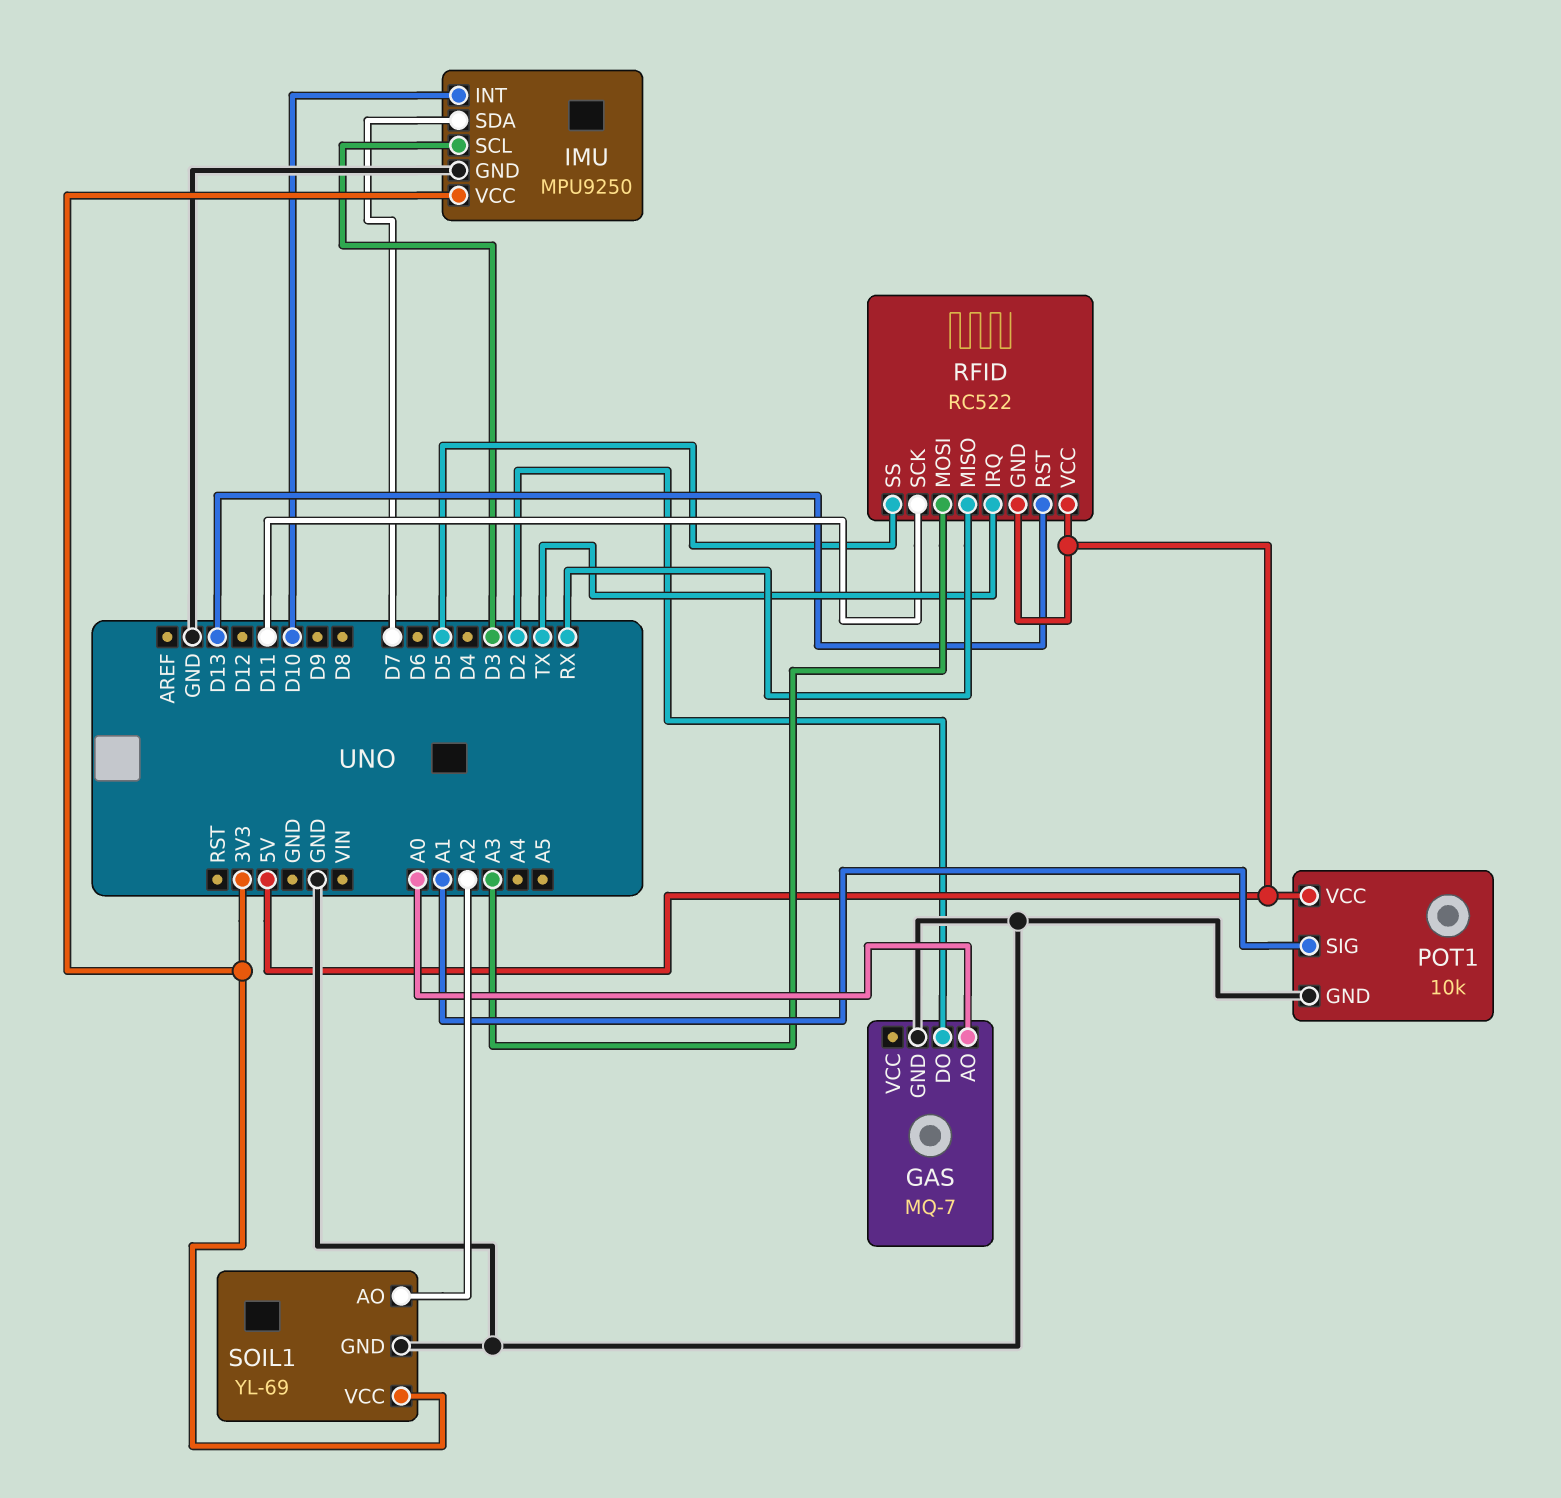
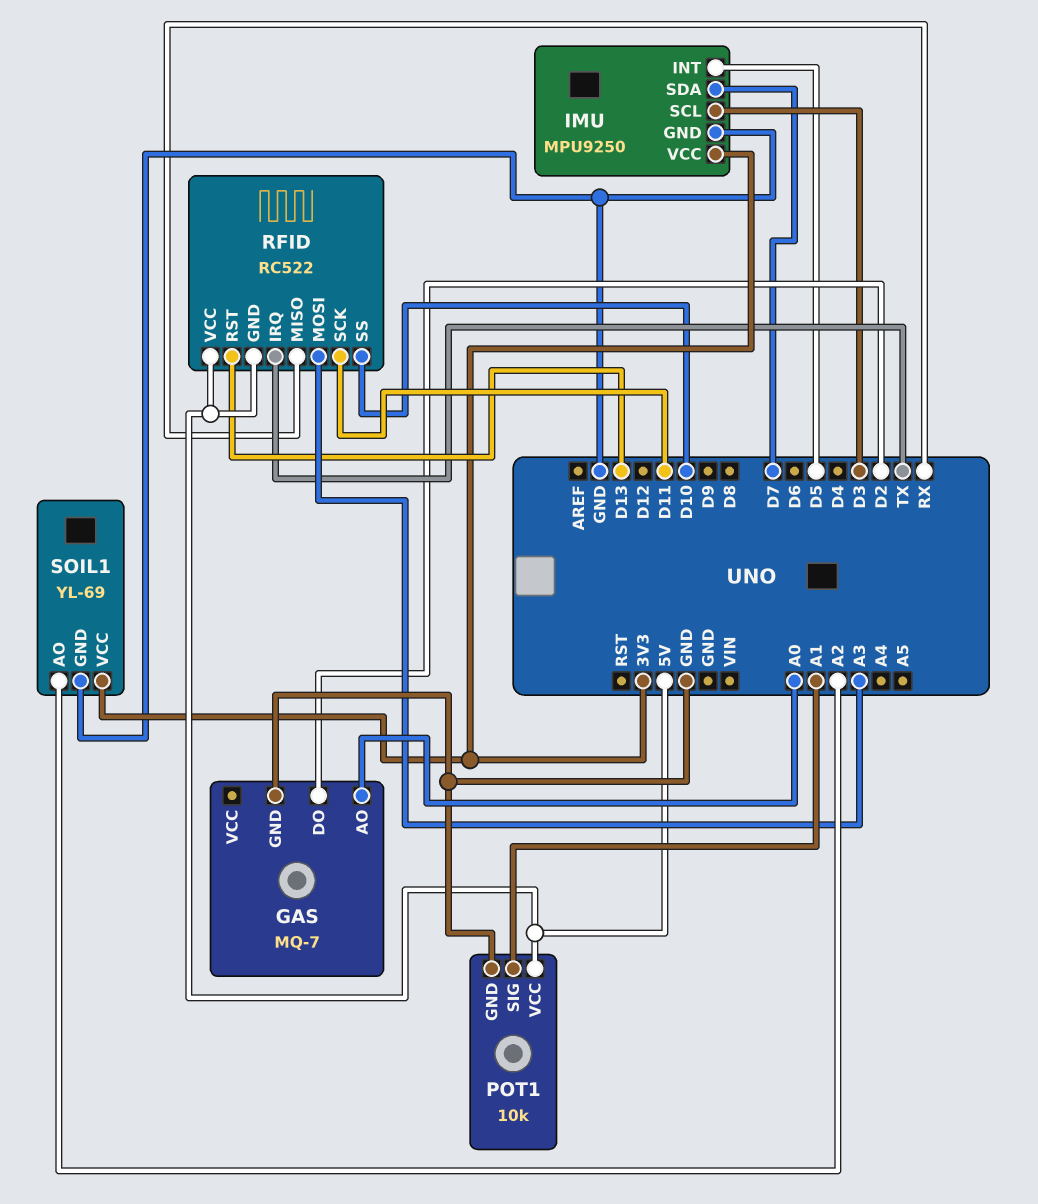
IMU pin INT: D10 -> D5
RFID pin SS: D5 -> D10

